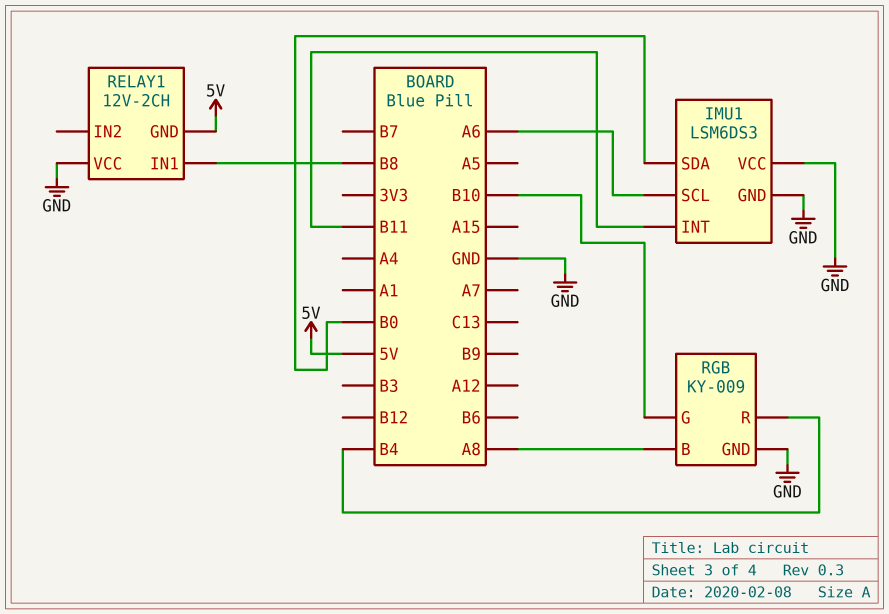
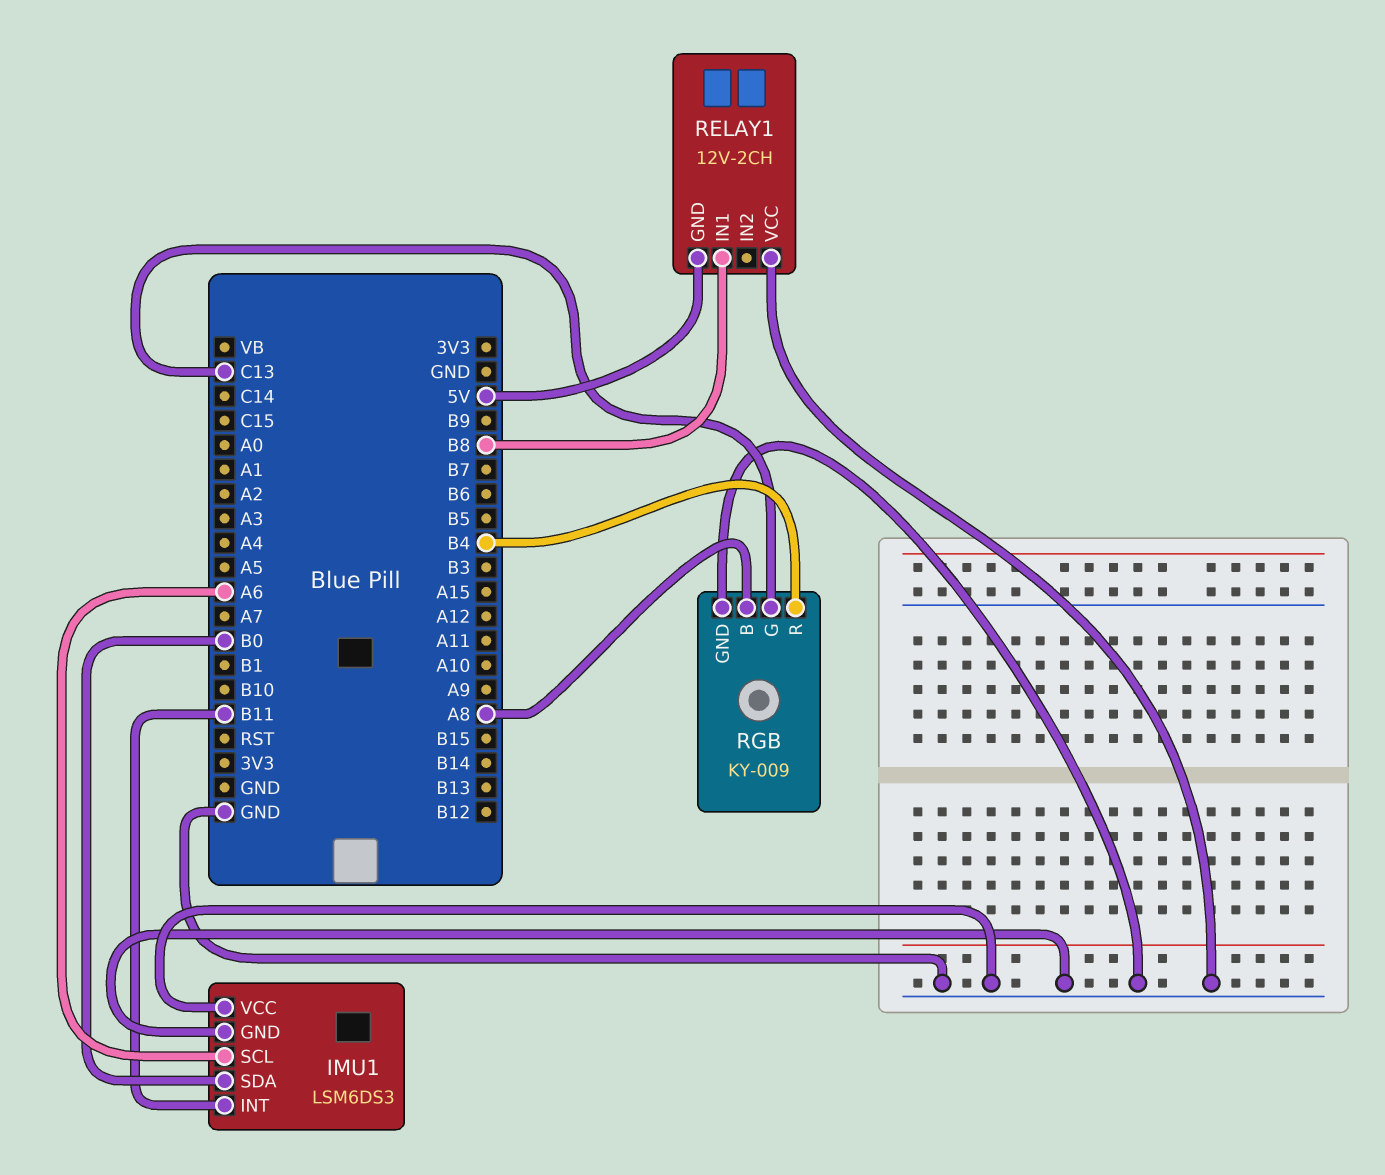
RGB pin G: B10 -> C13

